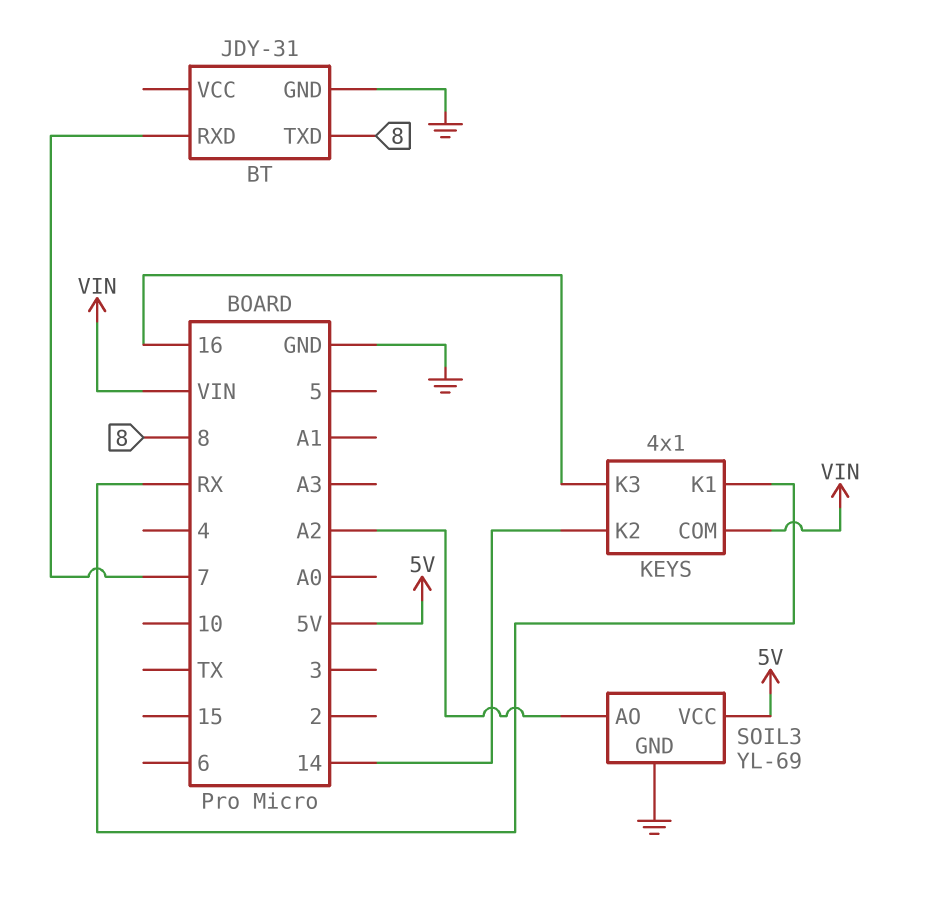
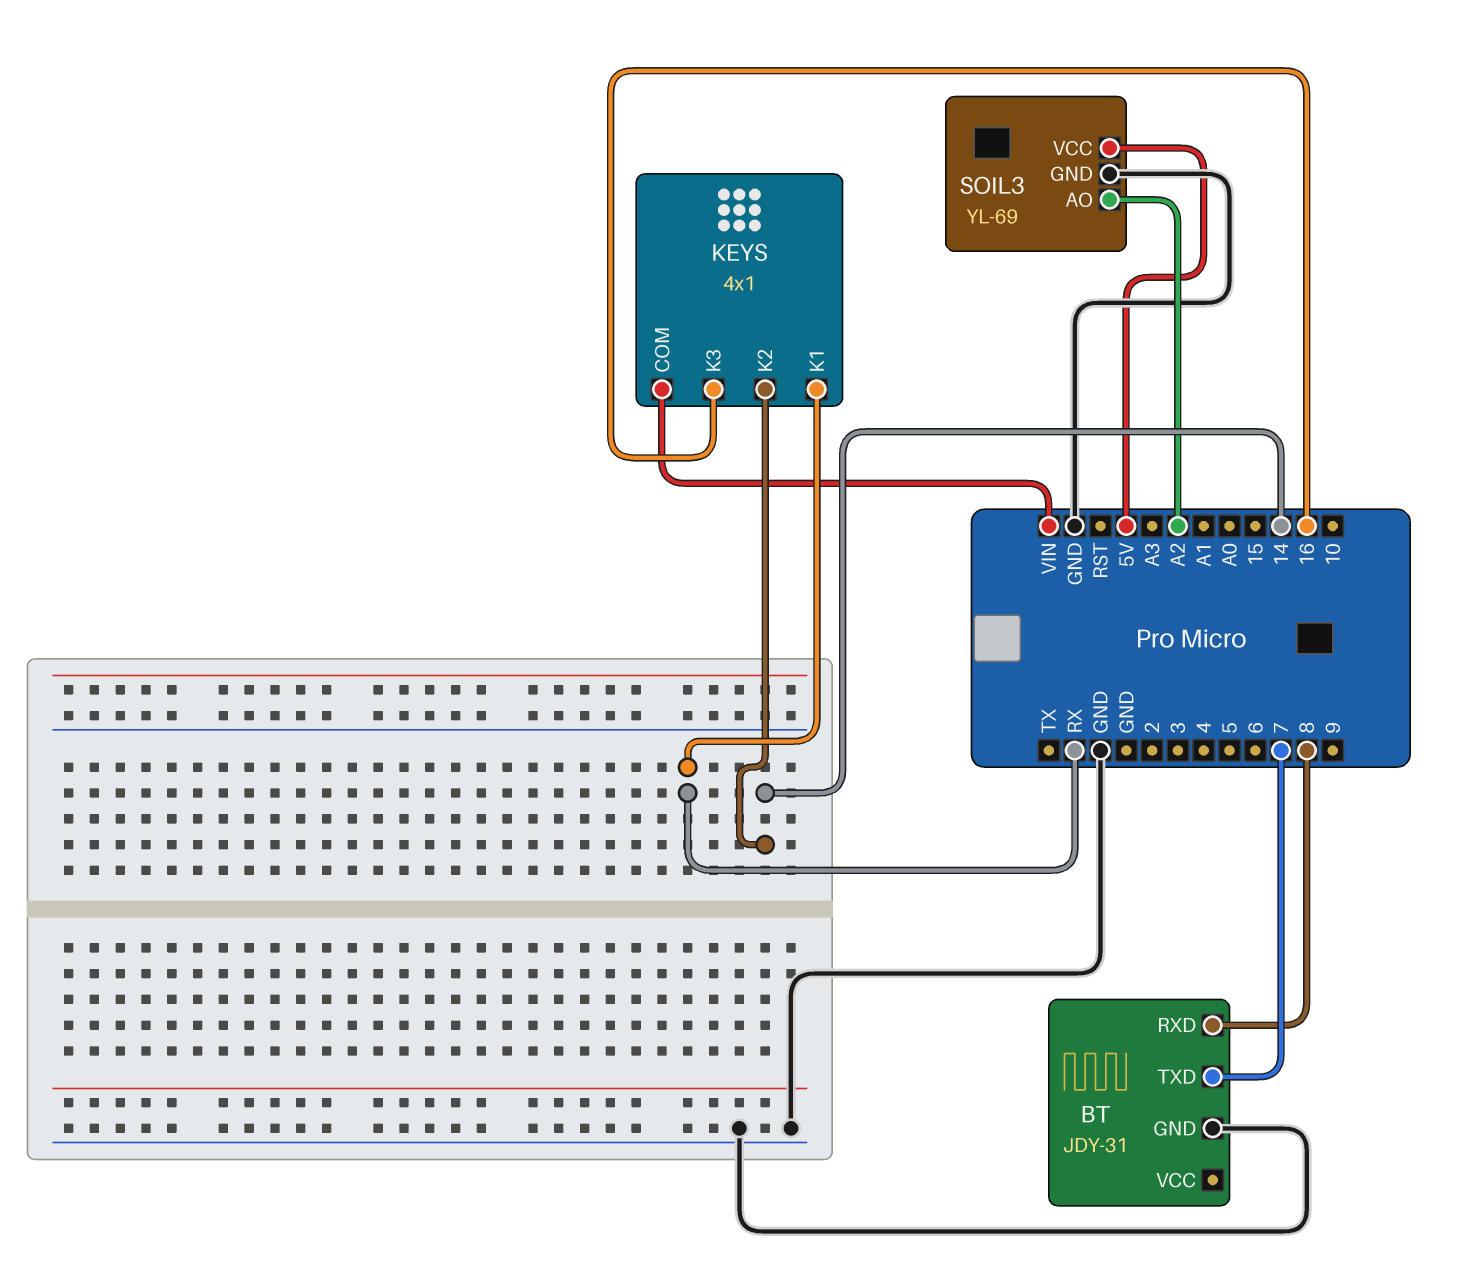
BT pin RXD: 7 -> 8
BT pin TXD: 8 -> 7

